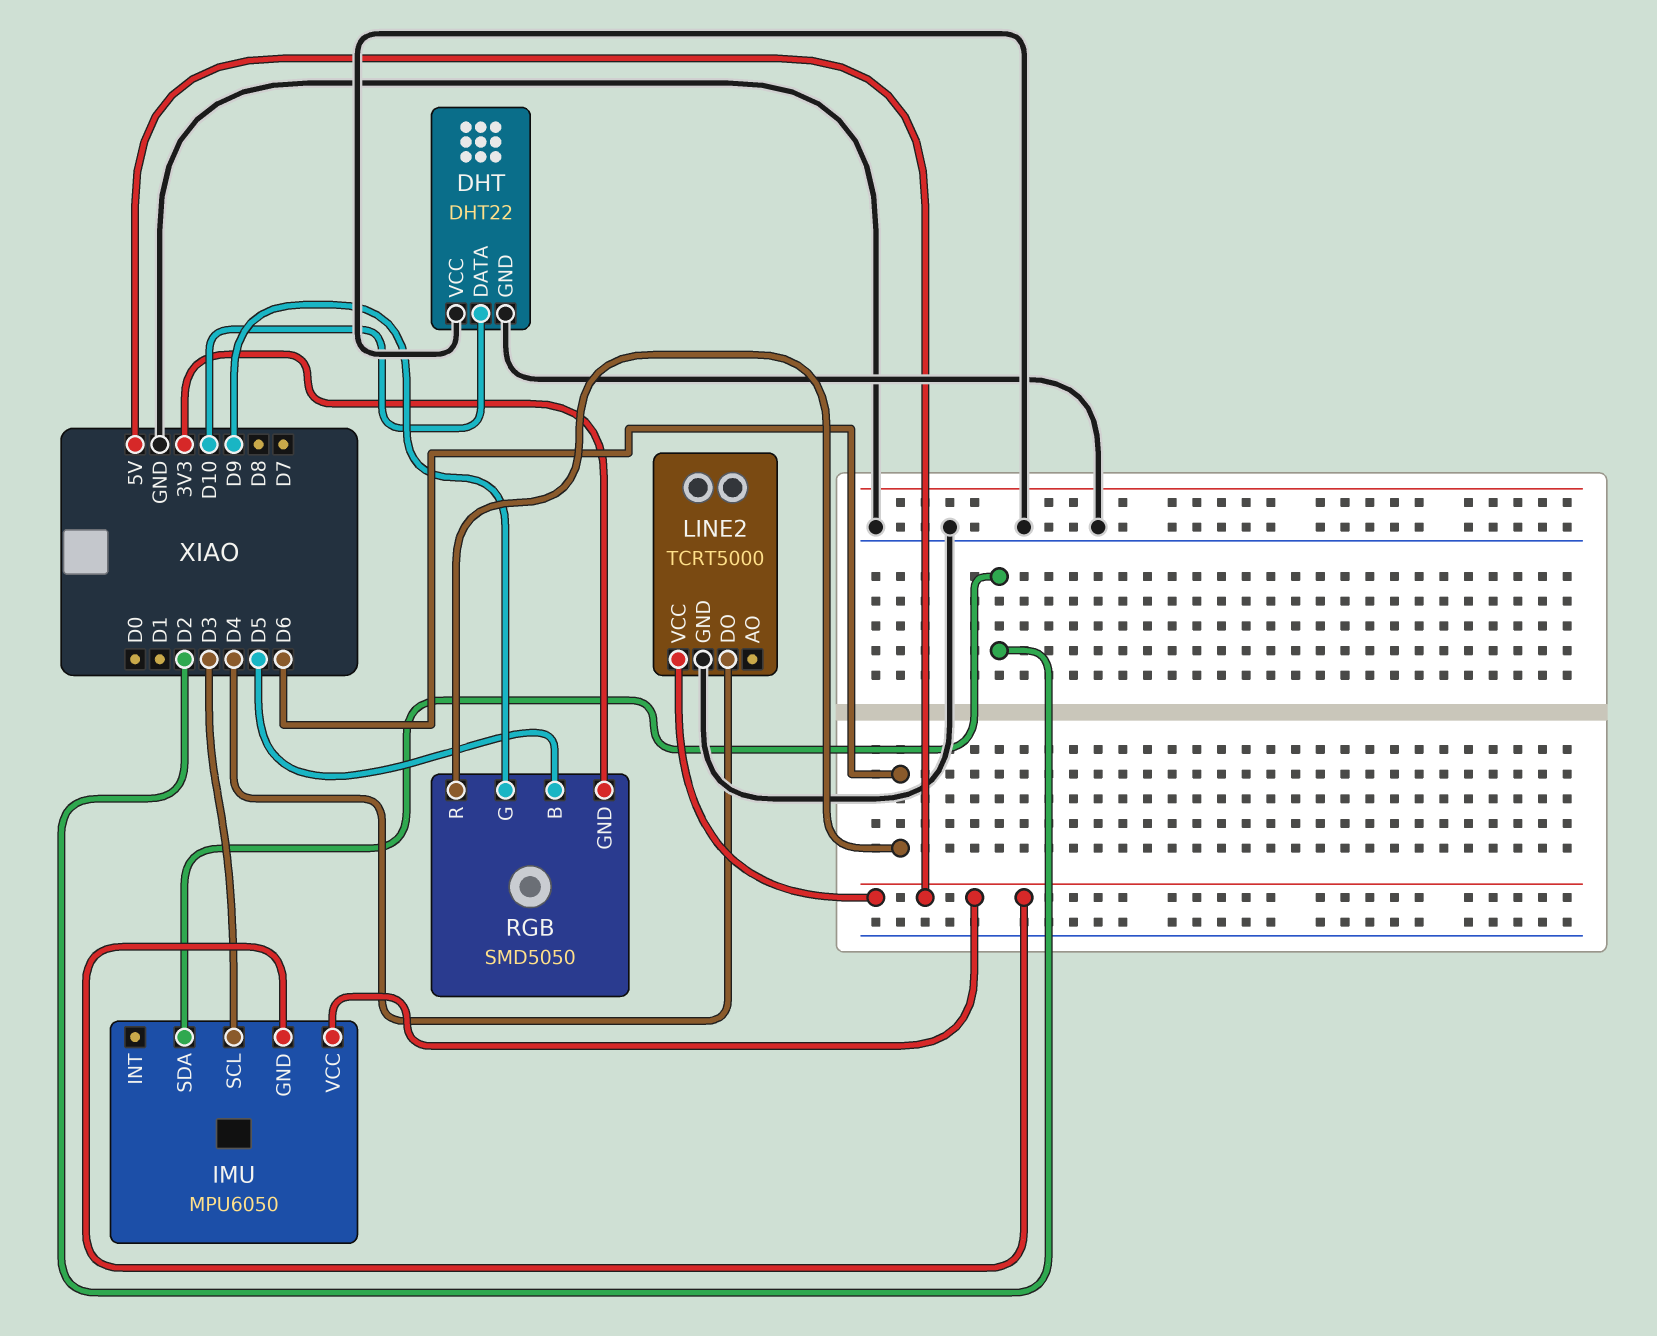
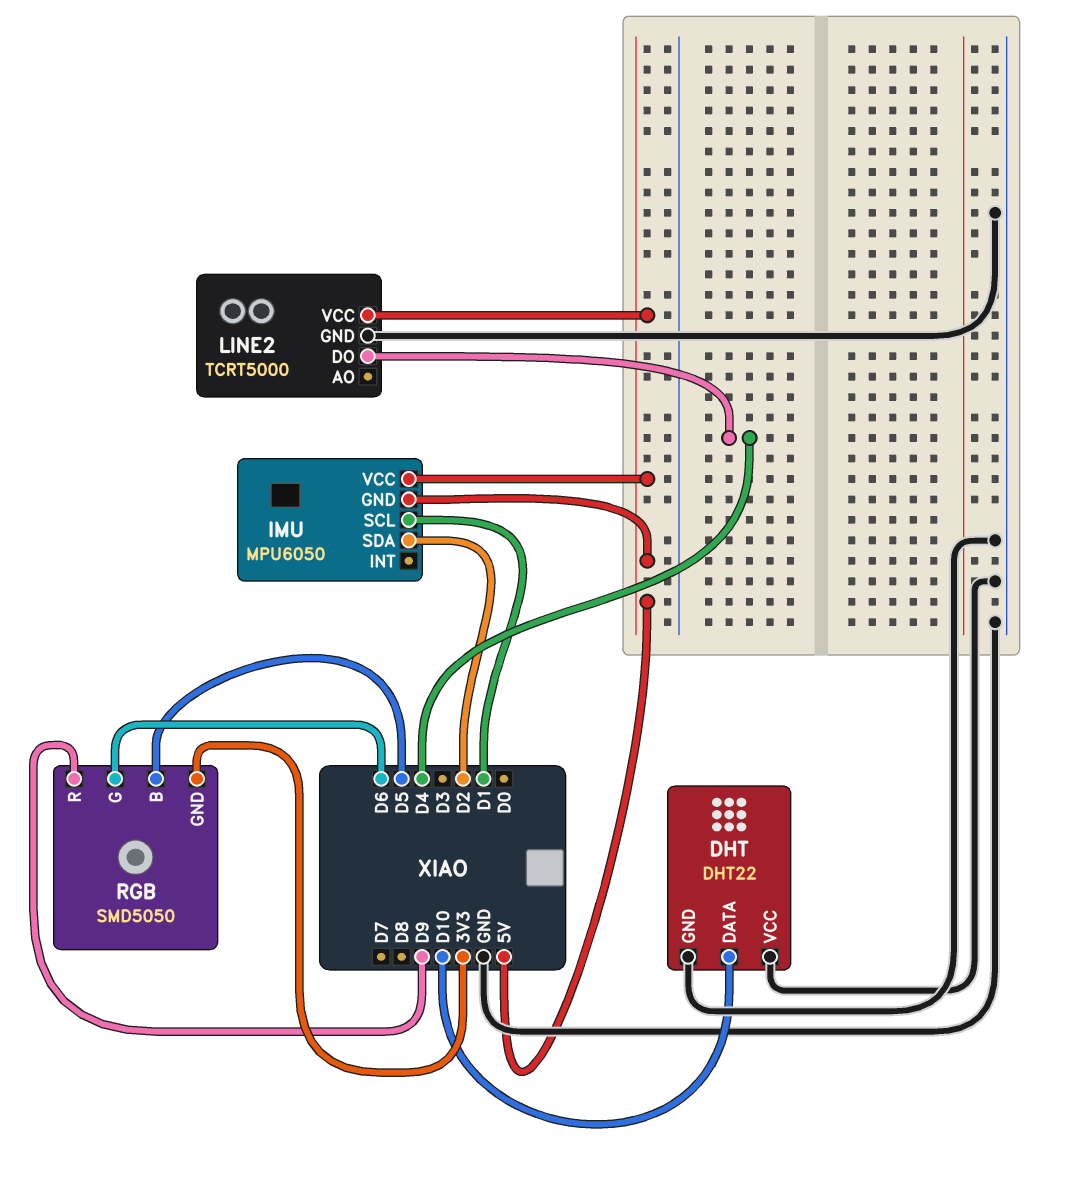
IMU pin SCL: D3 -> D1
RGB pin G: D9 -> D6
RGB pin R: D6 -> D9

